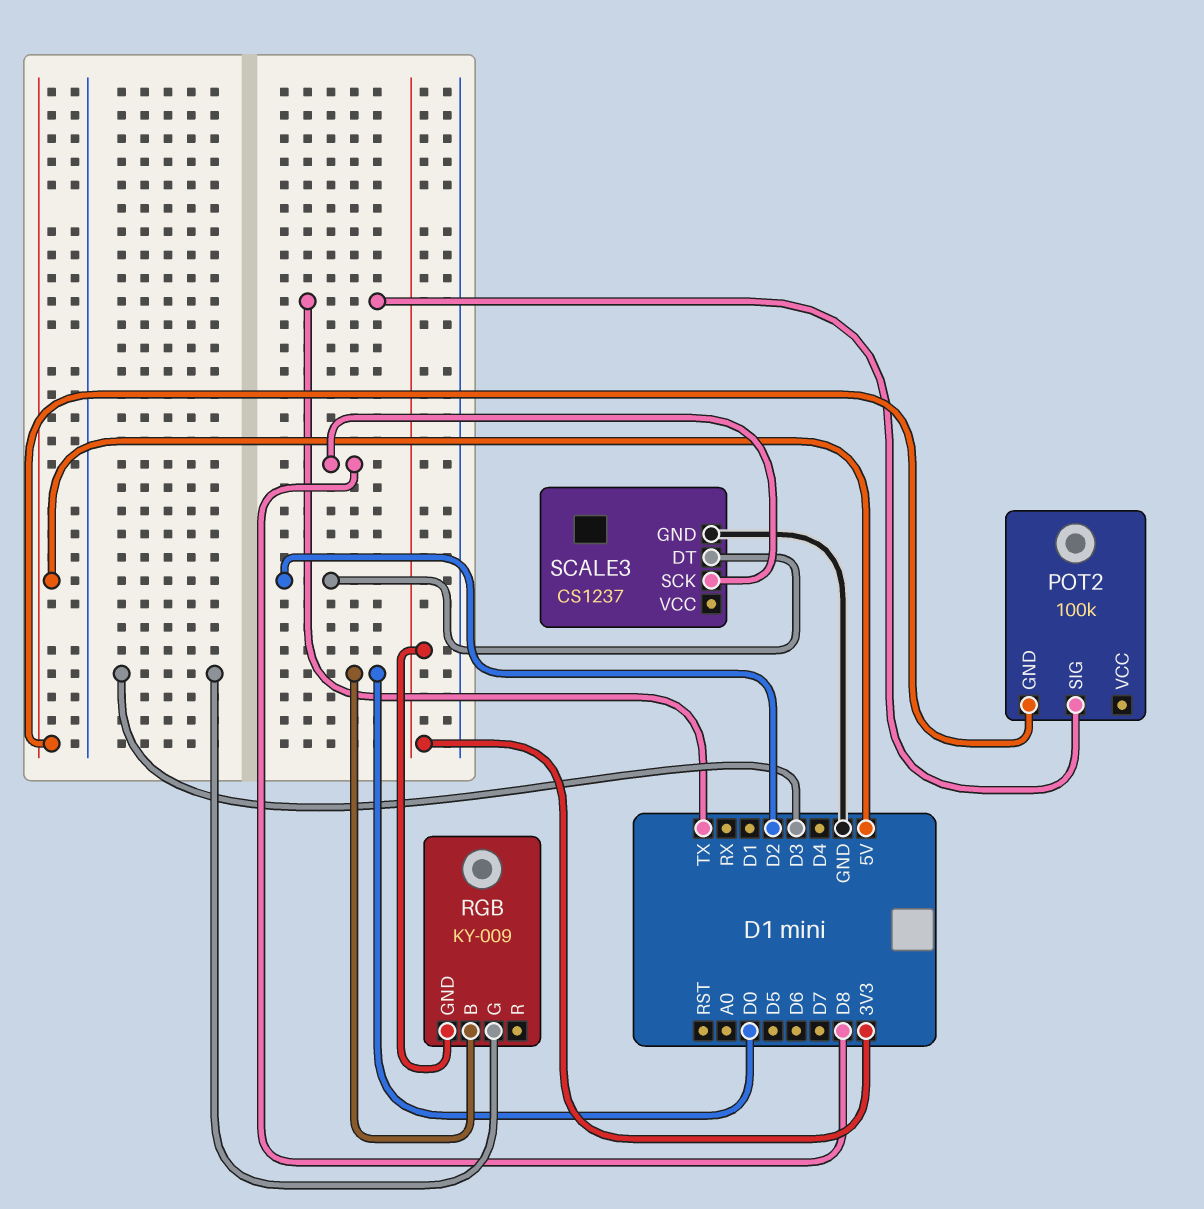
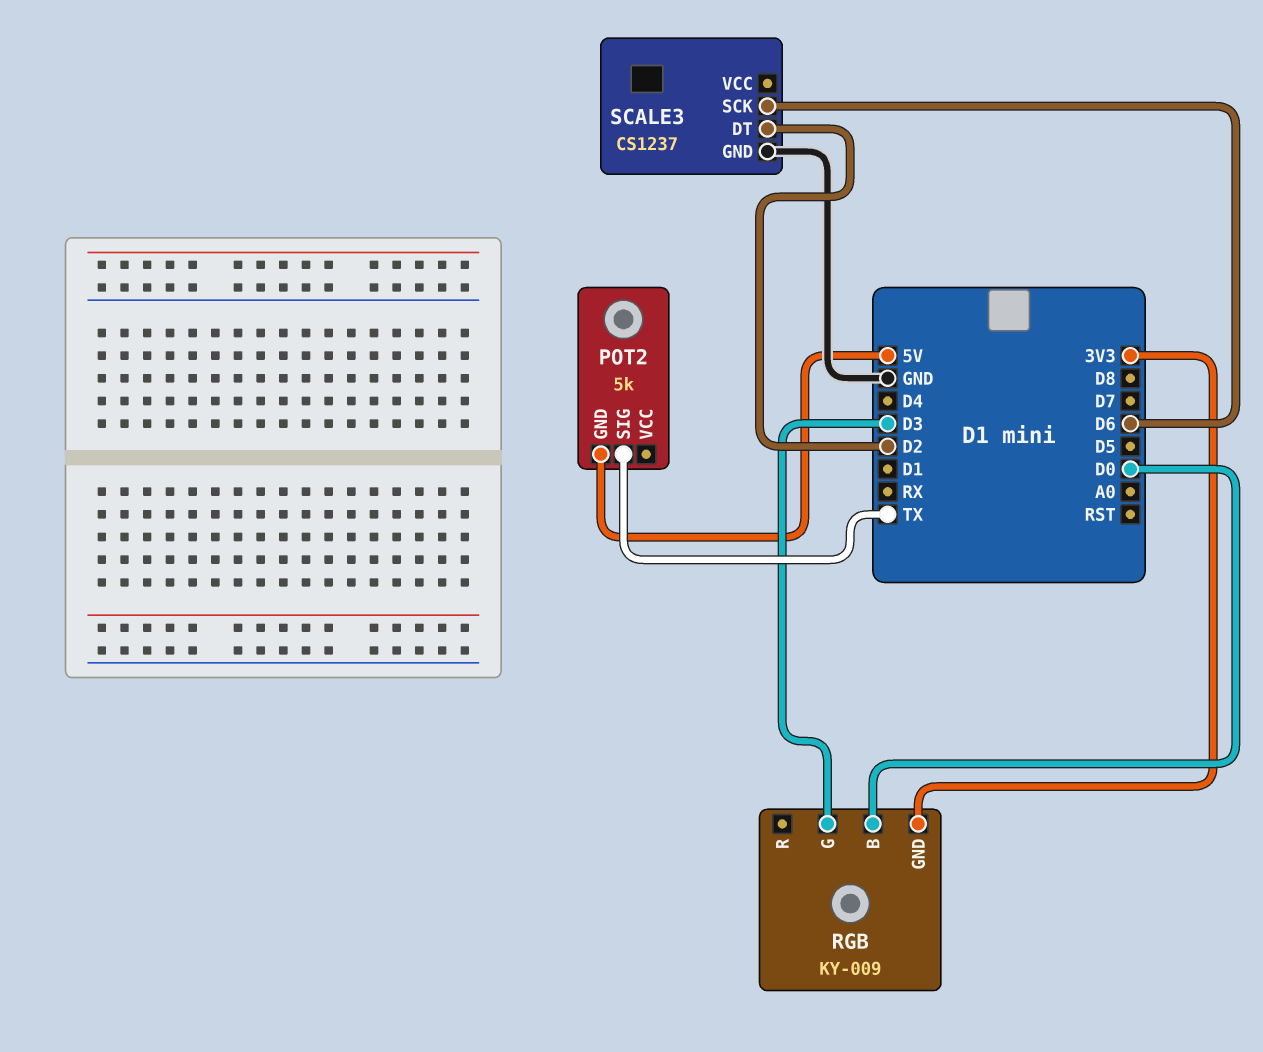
POT2: 100k -> 5k
SCALE3 pin SCK: D8 -> D6

